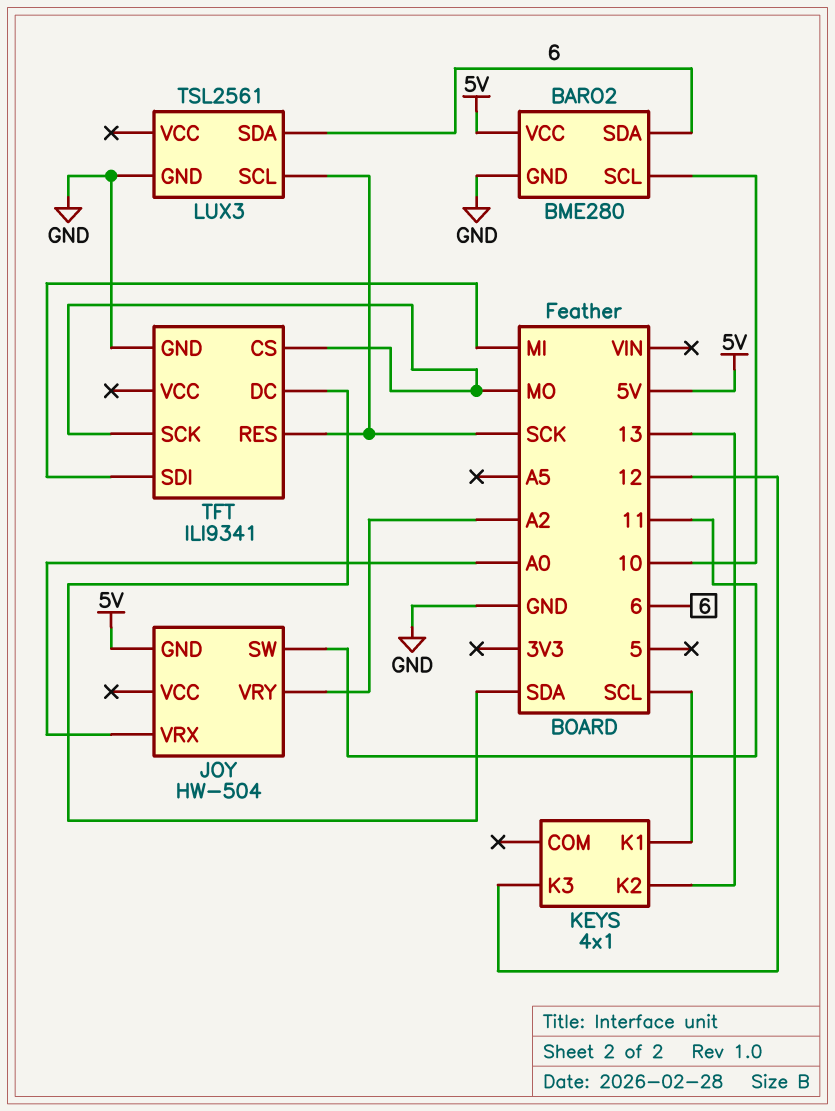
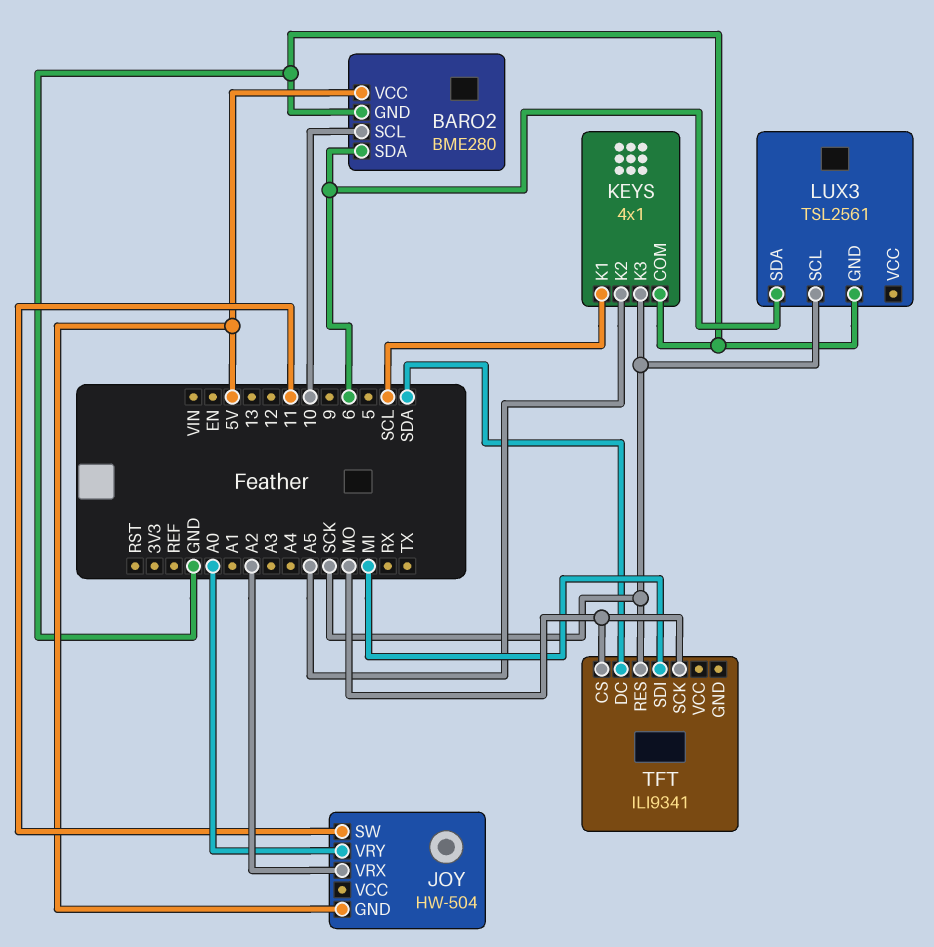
JOY pin VRX: A0 -> A2
JOY pin VRY: A2 -> A0
KEYS pin COM: none -> GND
KEYS pin K2: 13 -> A5
KEYS pin K3: 12 -> SCK
TFT pin GND: GND -> none

